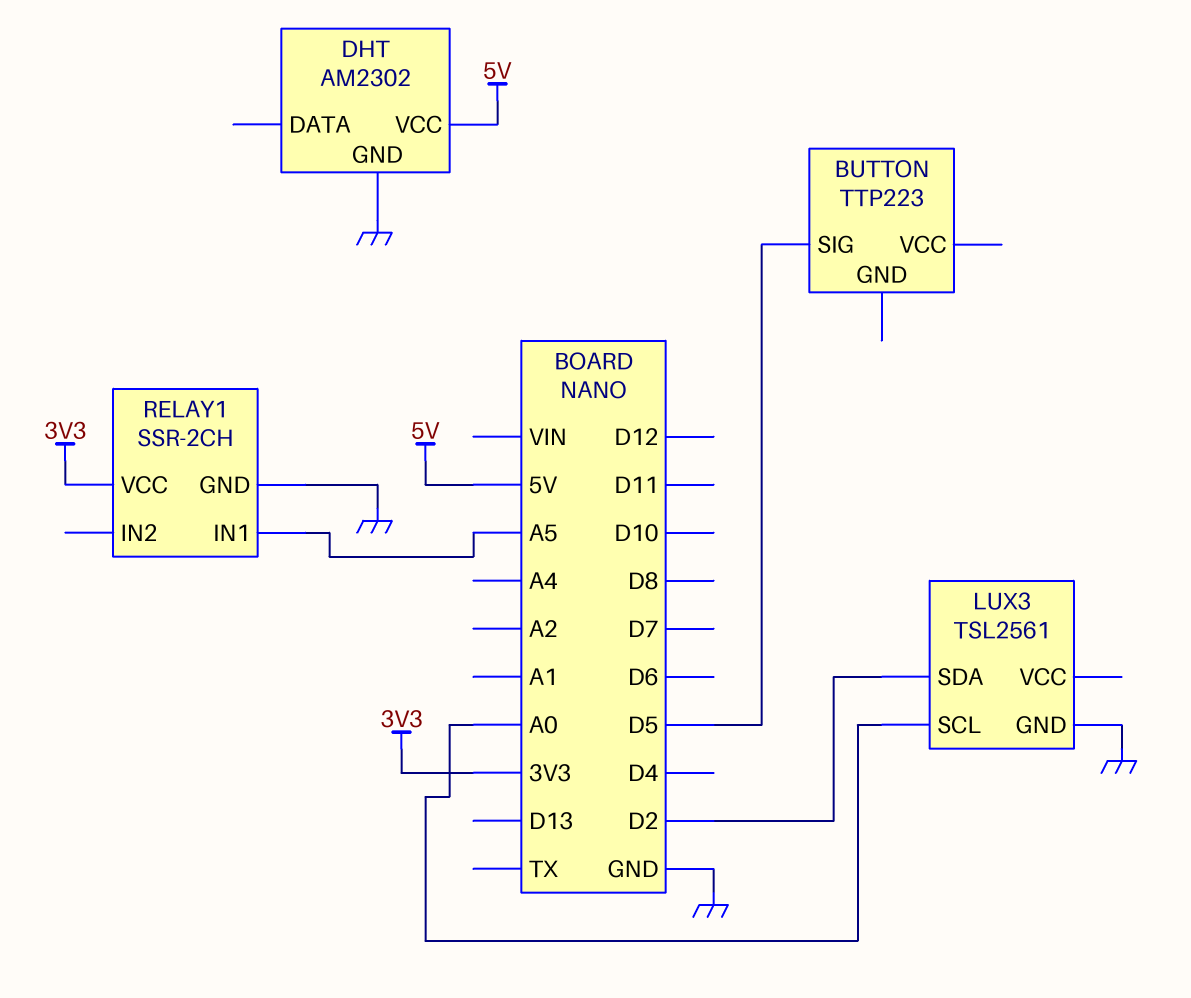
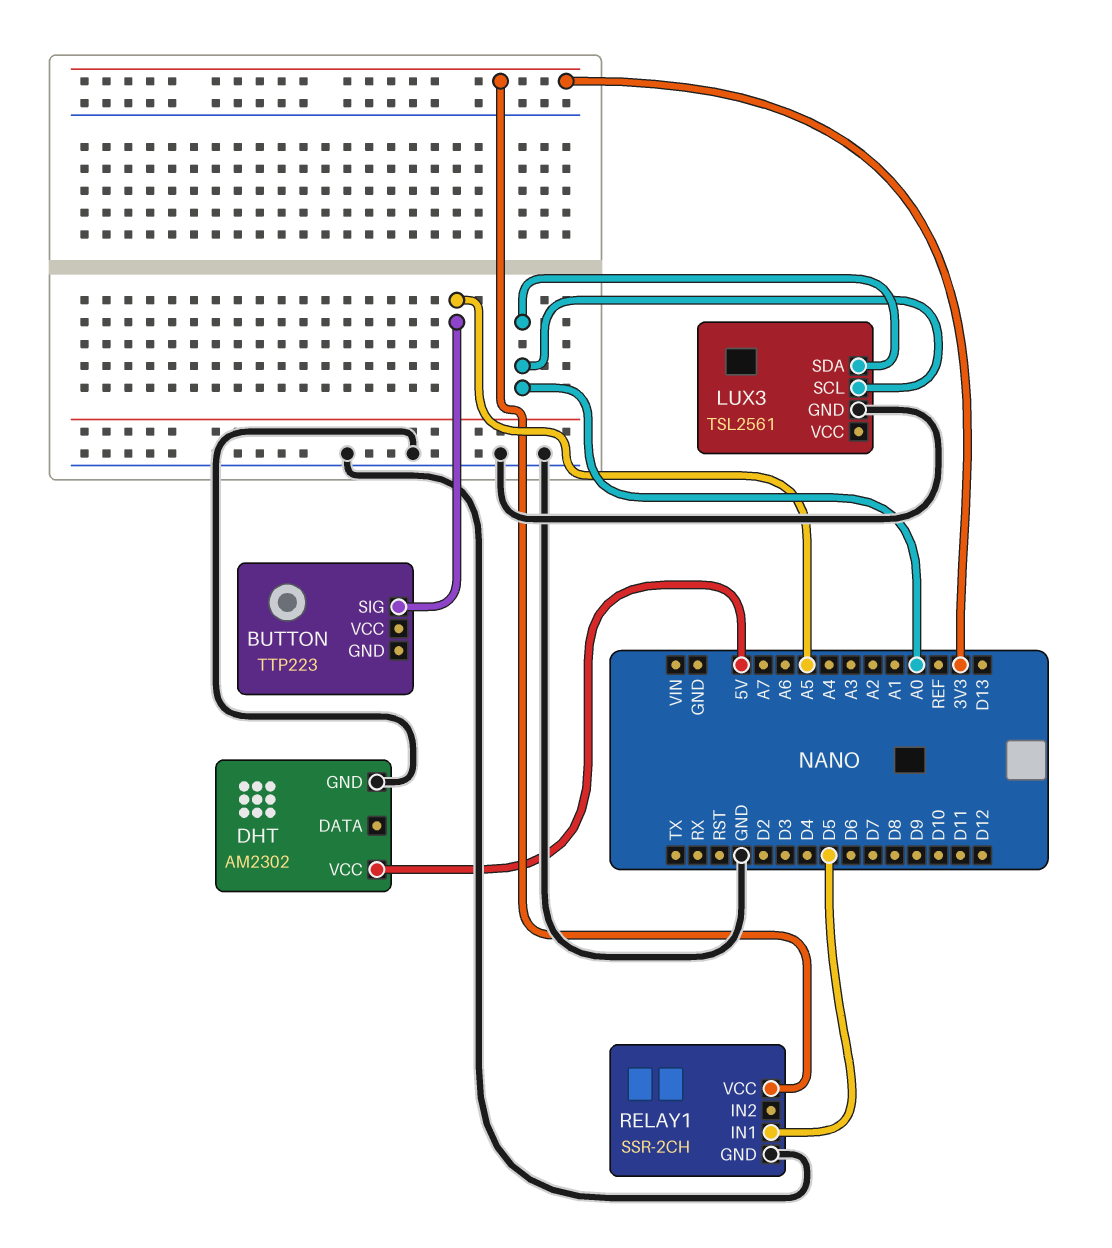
BUTTON pin SIG: D5 -> A5
LUX3 pin SDA: D2 -> A0
RELAY1 pin IN1: A5 -> D5

